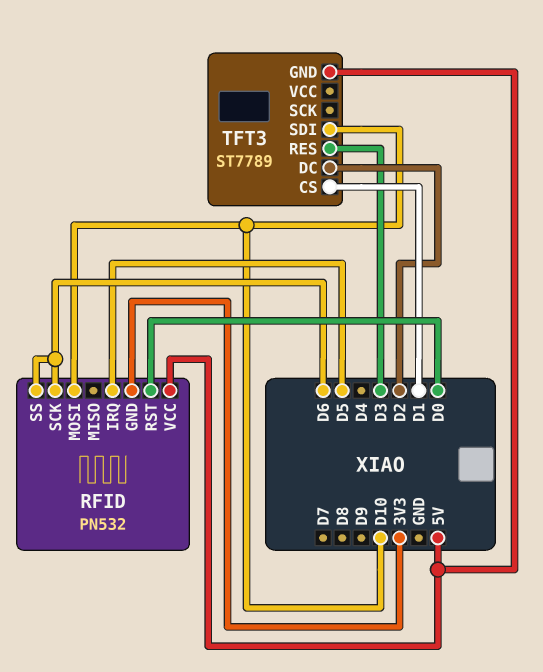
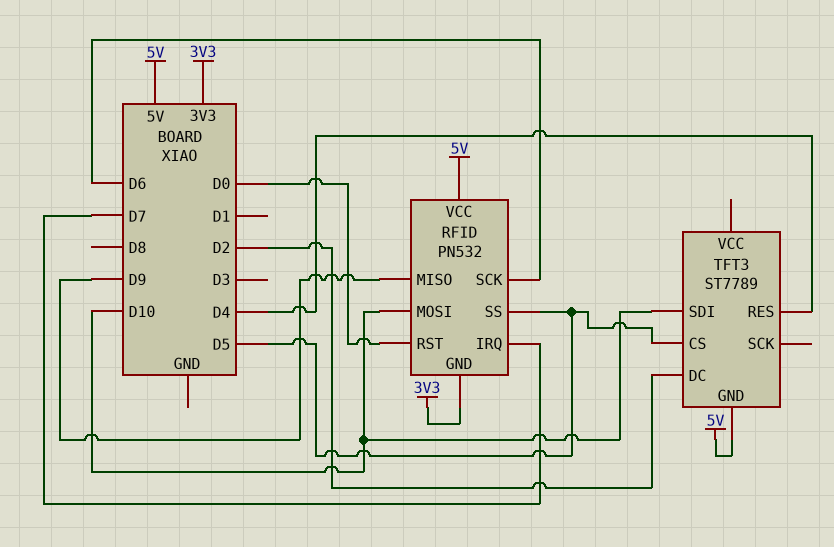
RFID pin IRQ: D5 -> D7
RFID pin MISO: none -> D9
RFID pin SS: D6 -> D5
TFT3 pin CS: D1 -> D5
TFT3 pin RES: D3 -> D4

